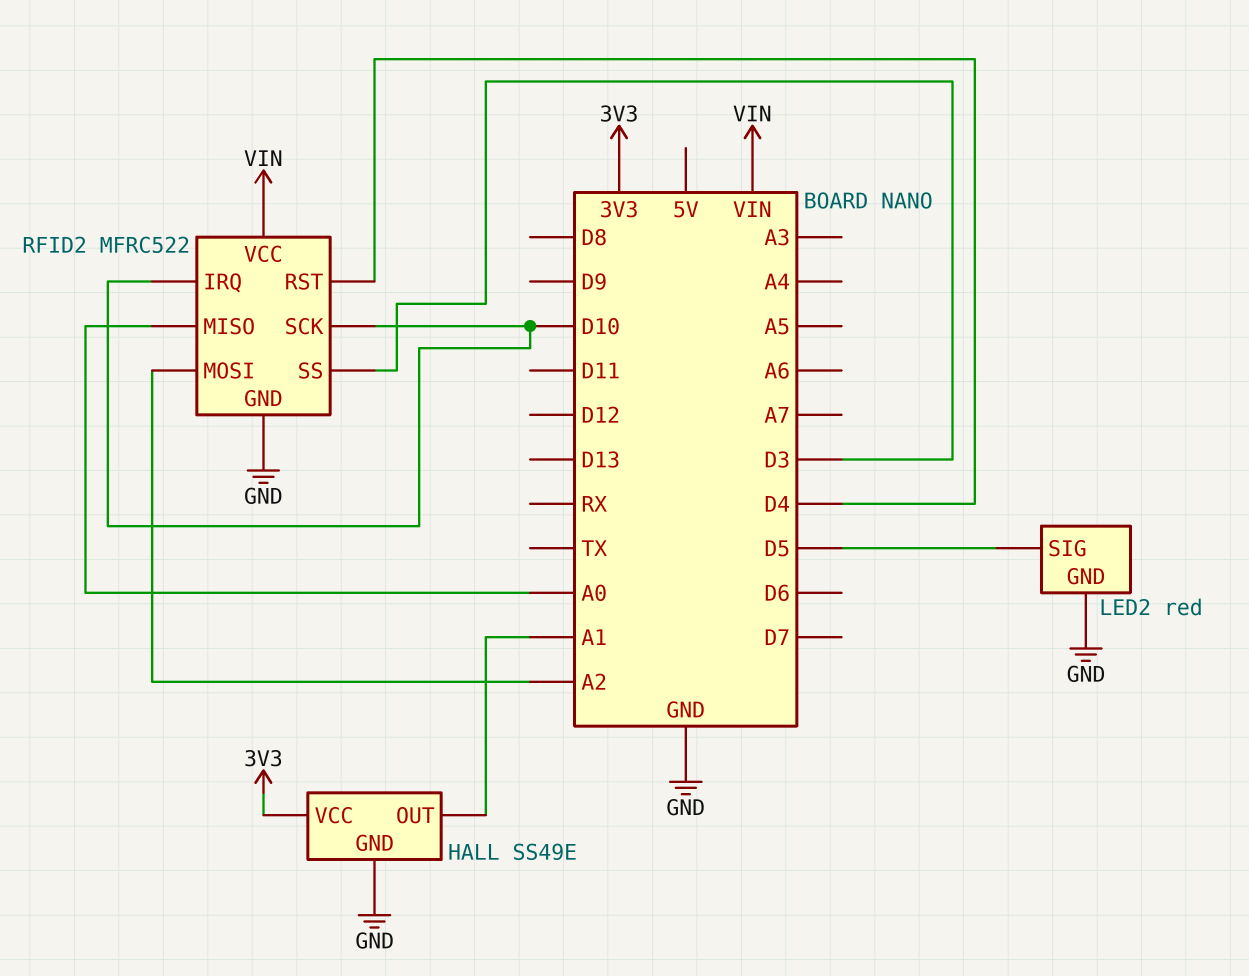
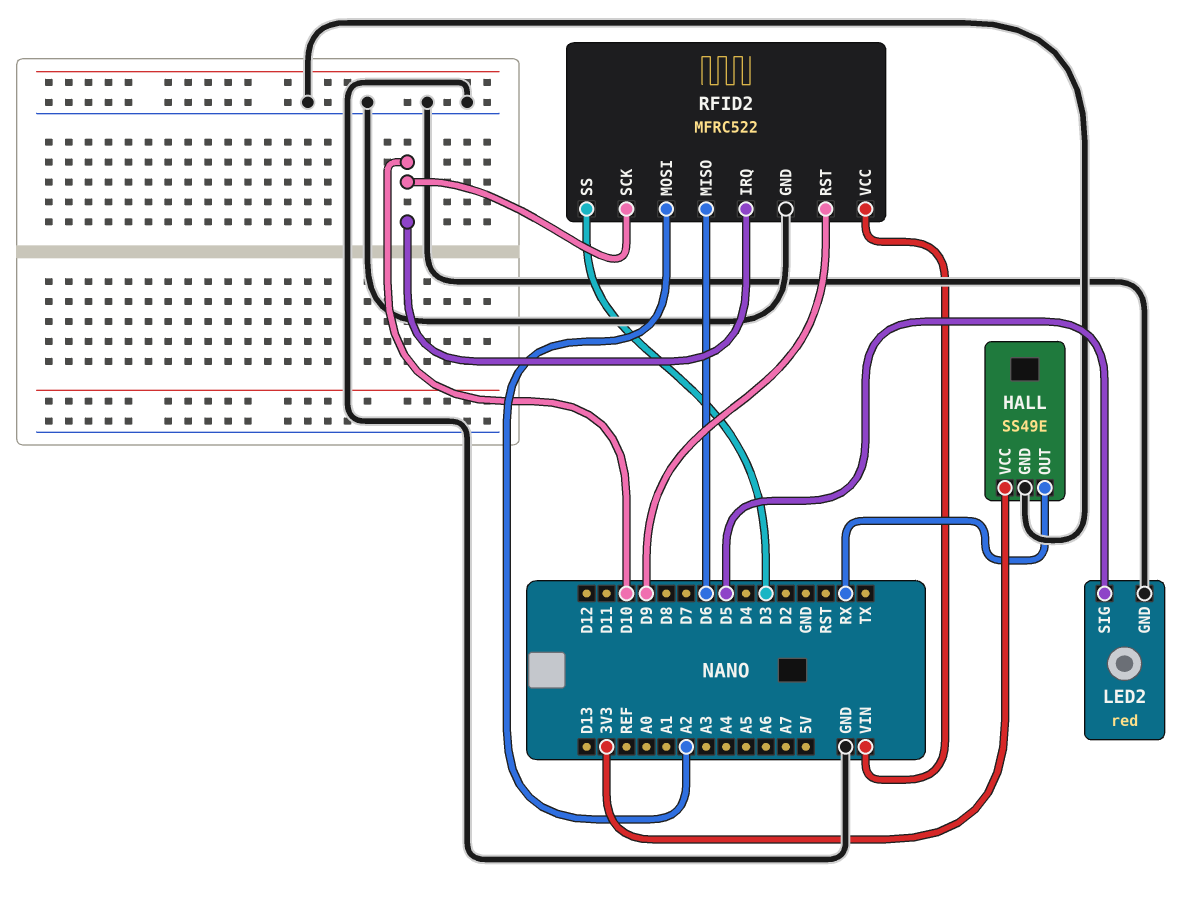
HALL pin OUT: A1 -> RX
RFID2 pin MISO: A0 -> D6
RFID2 pin RST: D4 -> D9

